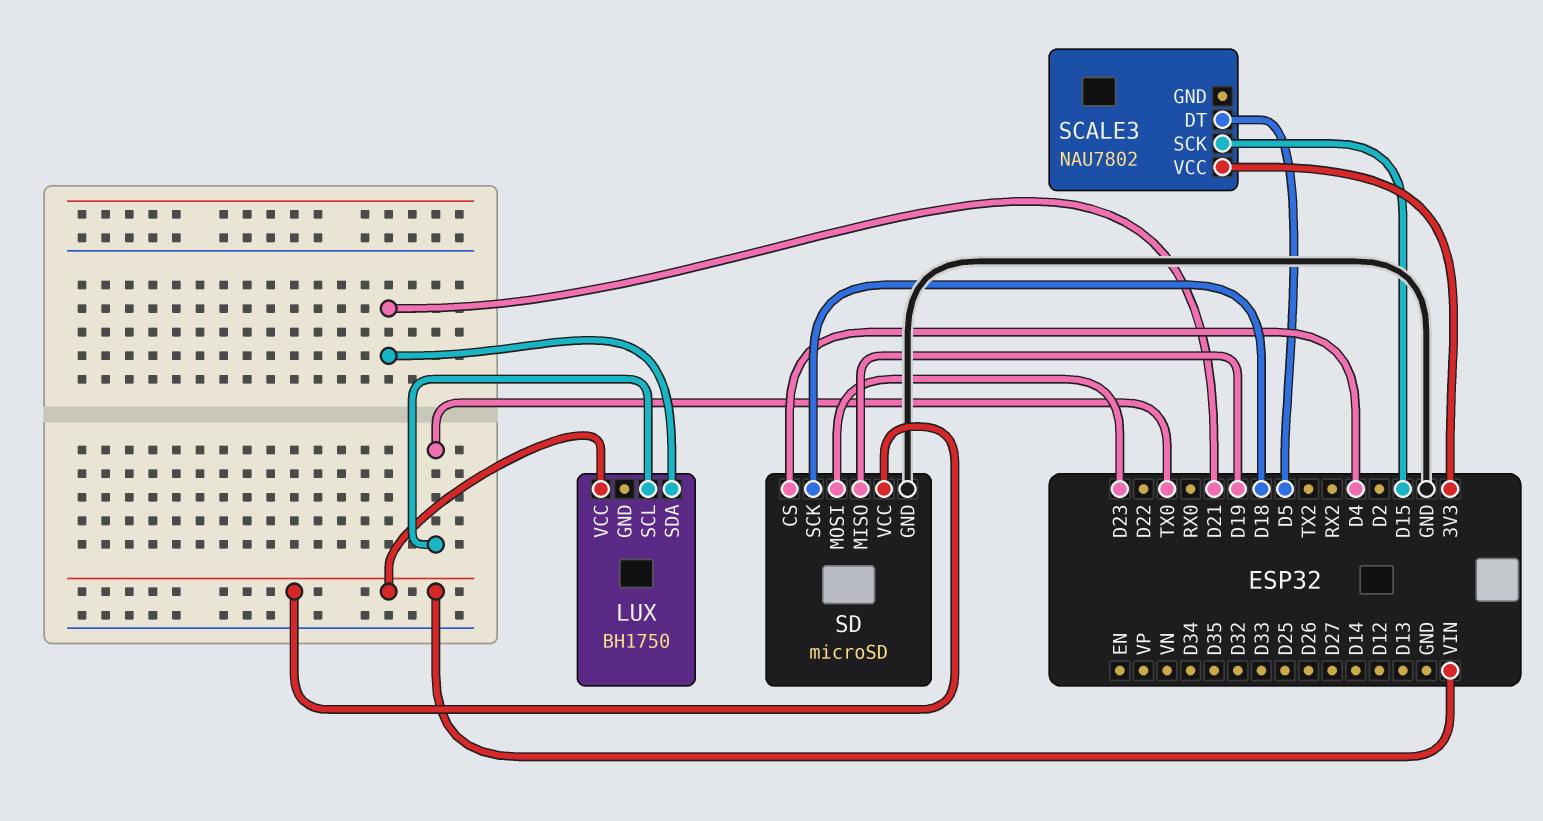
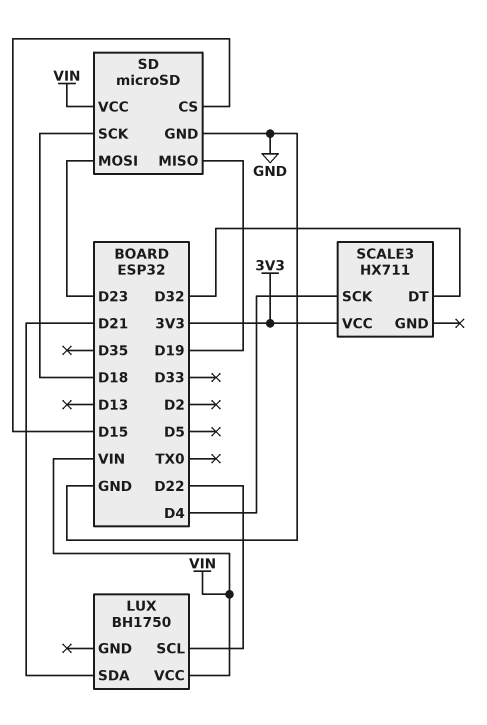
LUX pin SCL: TX0 -> D22
SCALE3: NAU7802 -> HX711
SCALE3 pin DT: D5 -> D32
SCALE3 pin SCK: D15 -> D4
SD pin CS: D4 -> D15

